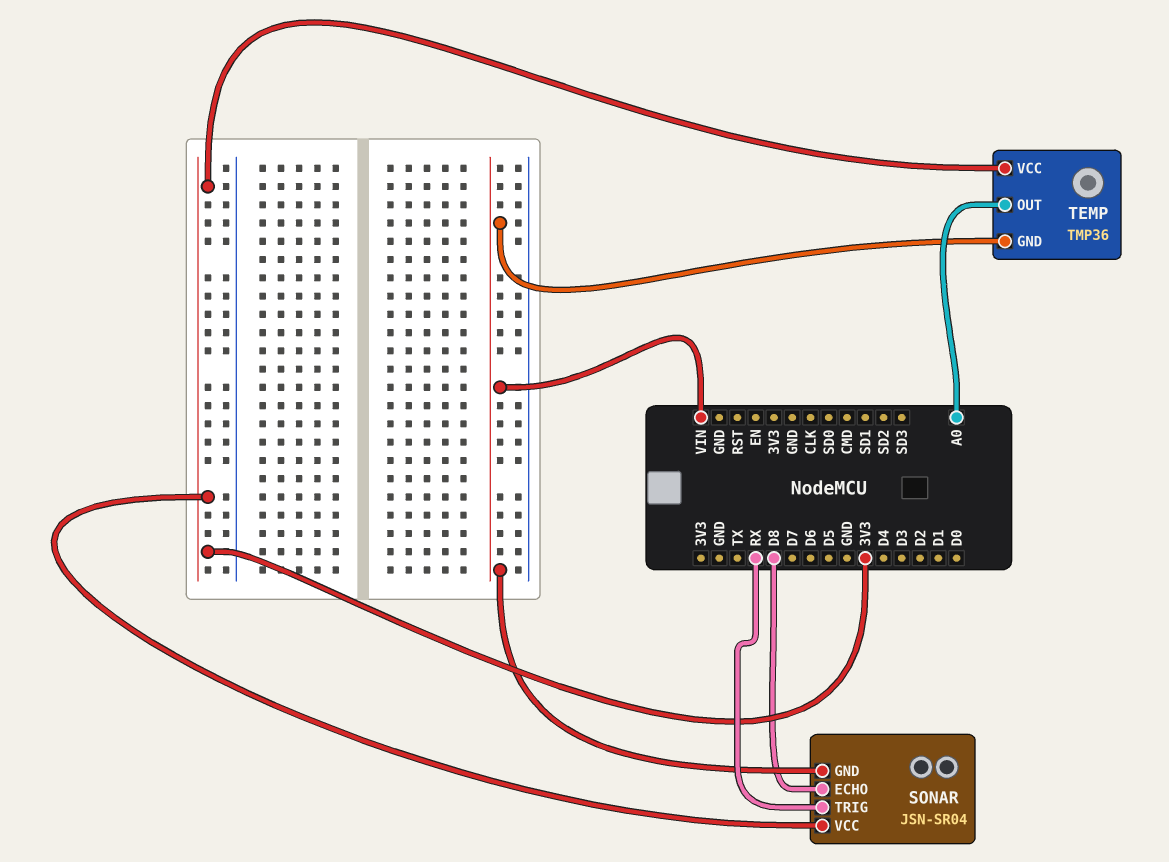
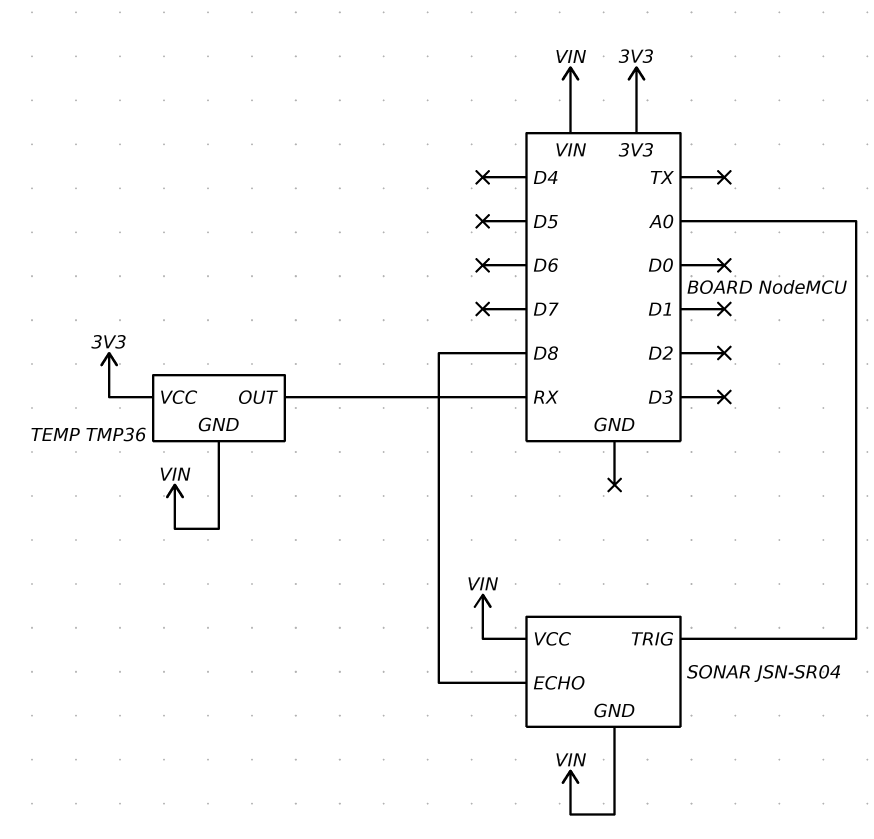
SONAR pin TRIG: RX -> A0
SONAR pin VCC: 3V3 -> VIN
TEMP pin OUT: A0 -> RX

